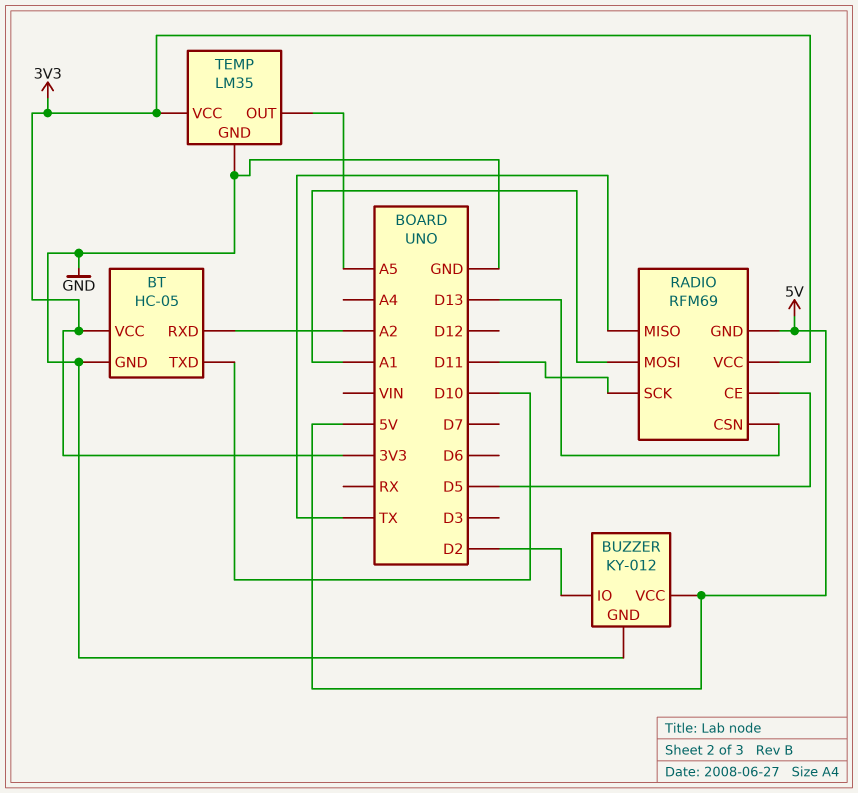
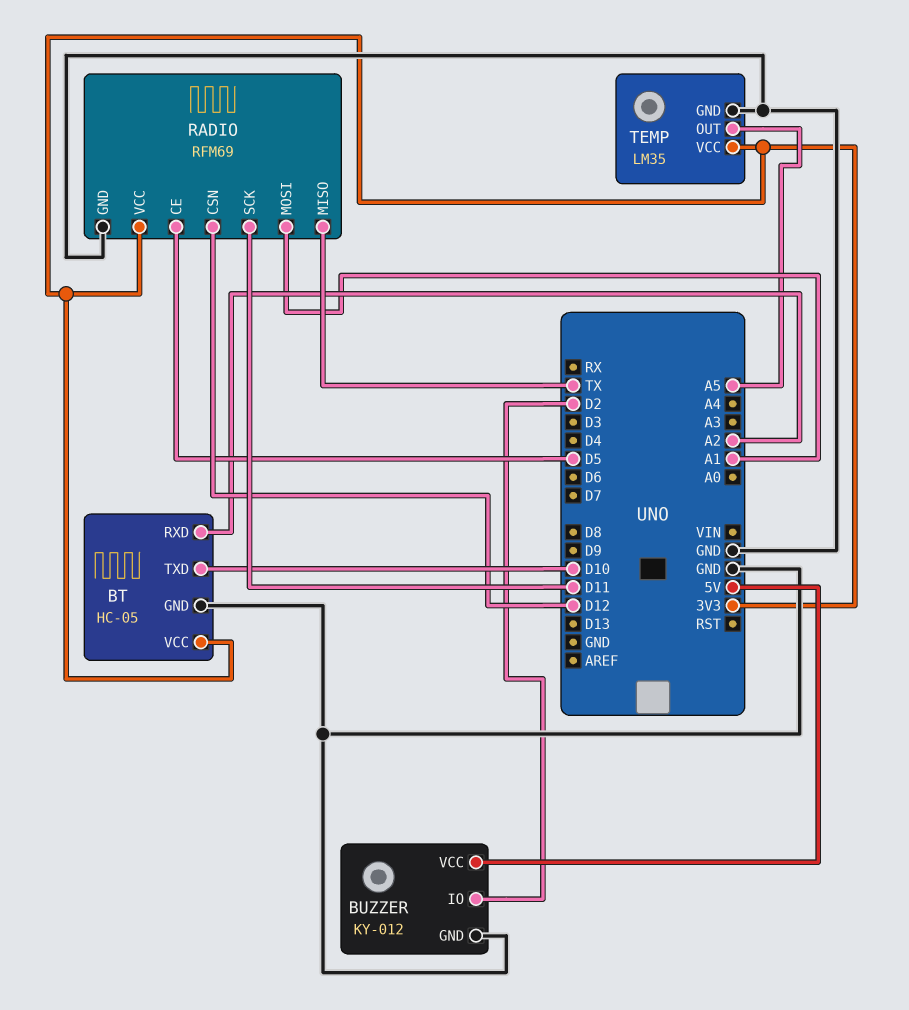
RADIO pin CSN: D13 -> D12
RADIO pin GND: 5V -> GND

